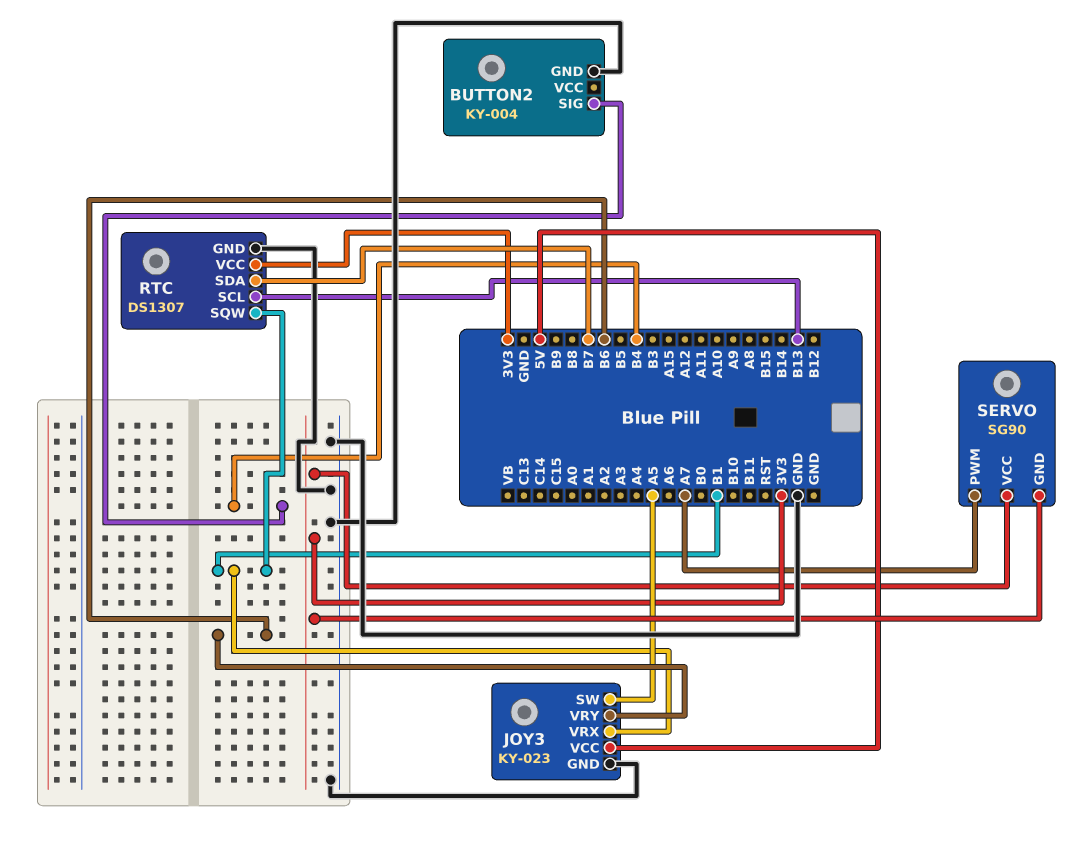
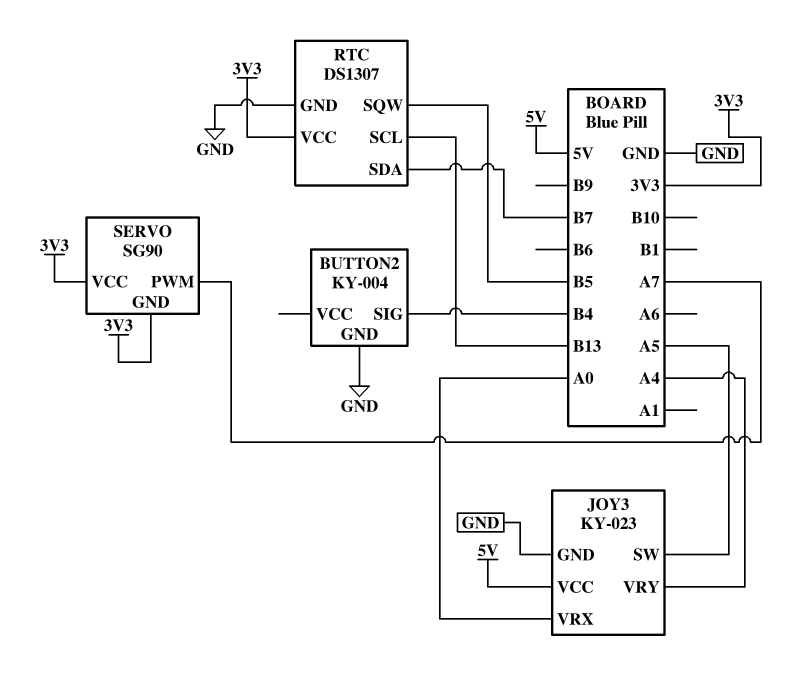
JOY3 pin VRX: B1 -> A0
JOY3 pin VRY: B6 -> A4
RTC pin SQW: B1 -> B5

